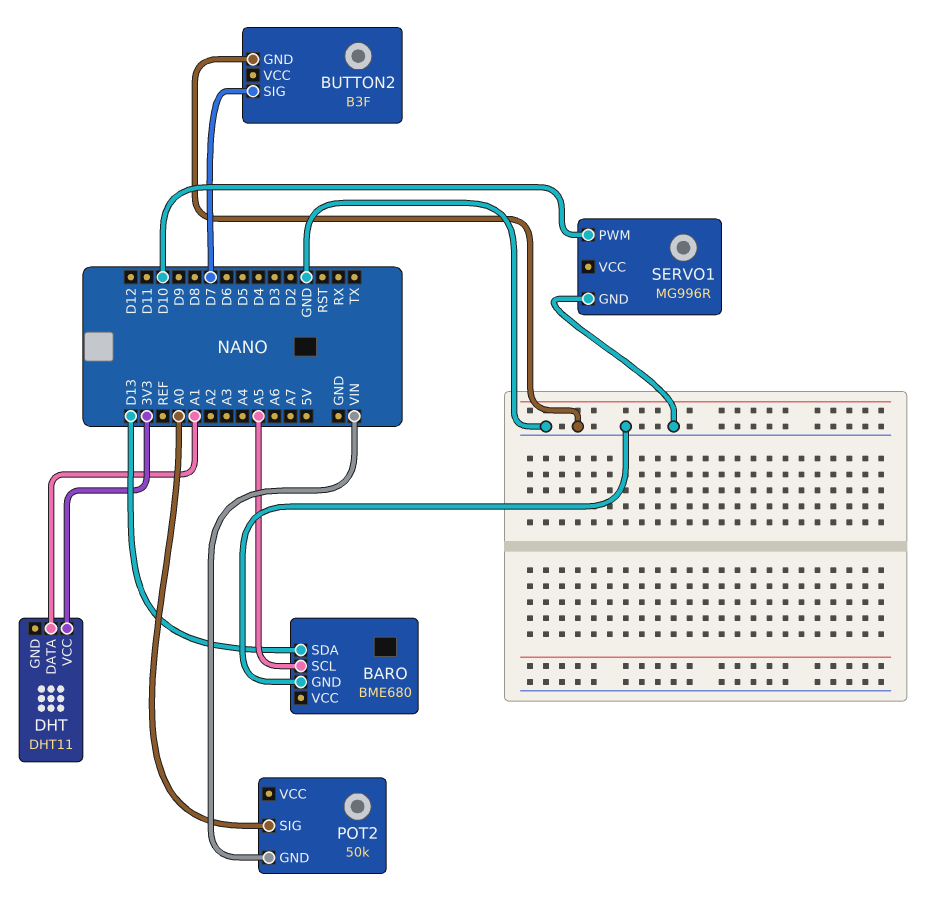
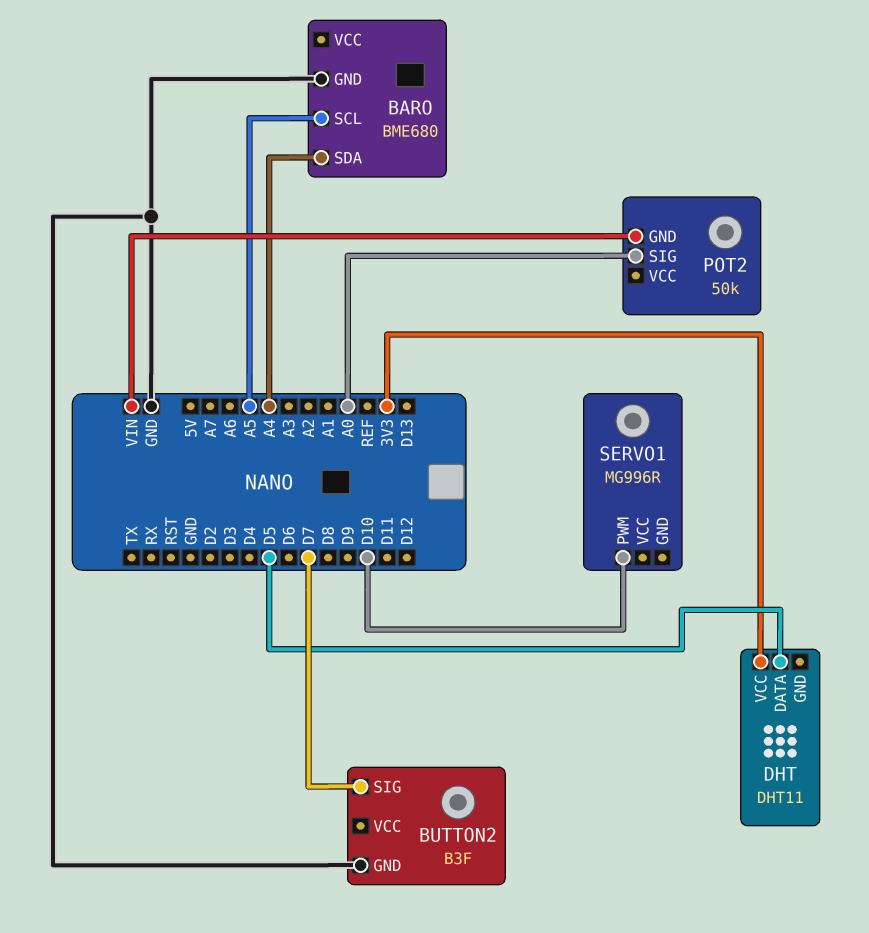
BARO pin SDA: D13 -> A4
DHT pin DATA: A1 -> D5
SERVO1 pin GND: GND -> none

